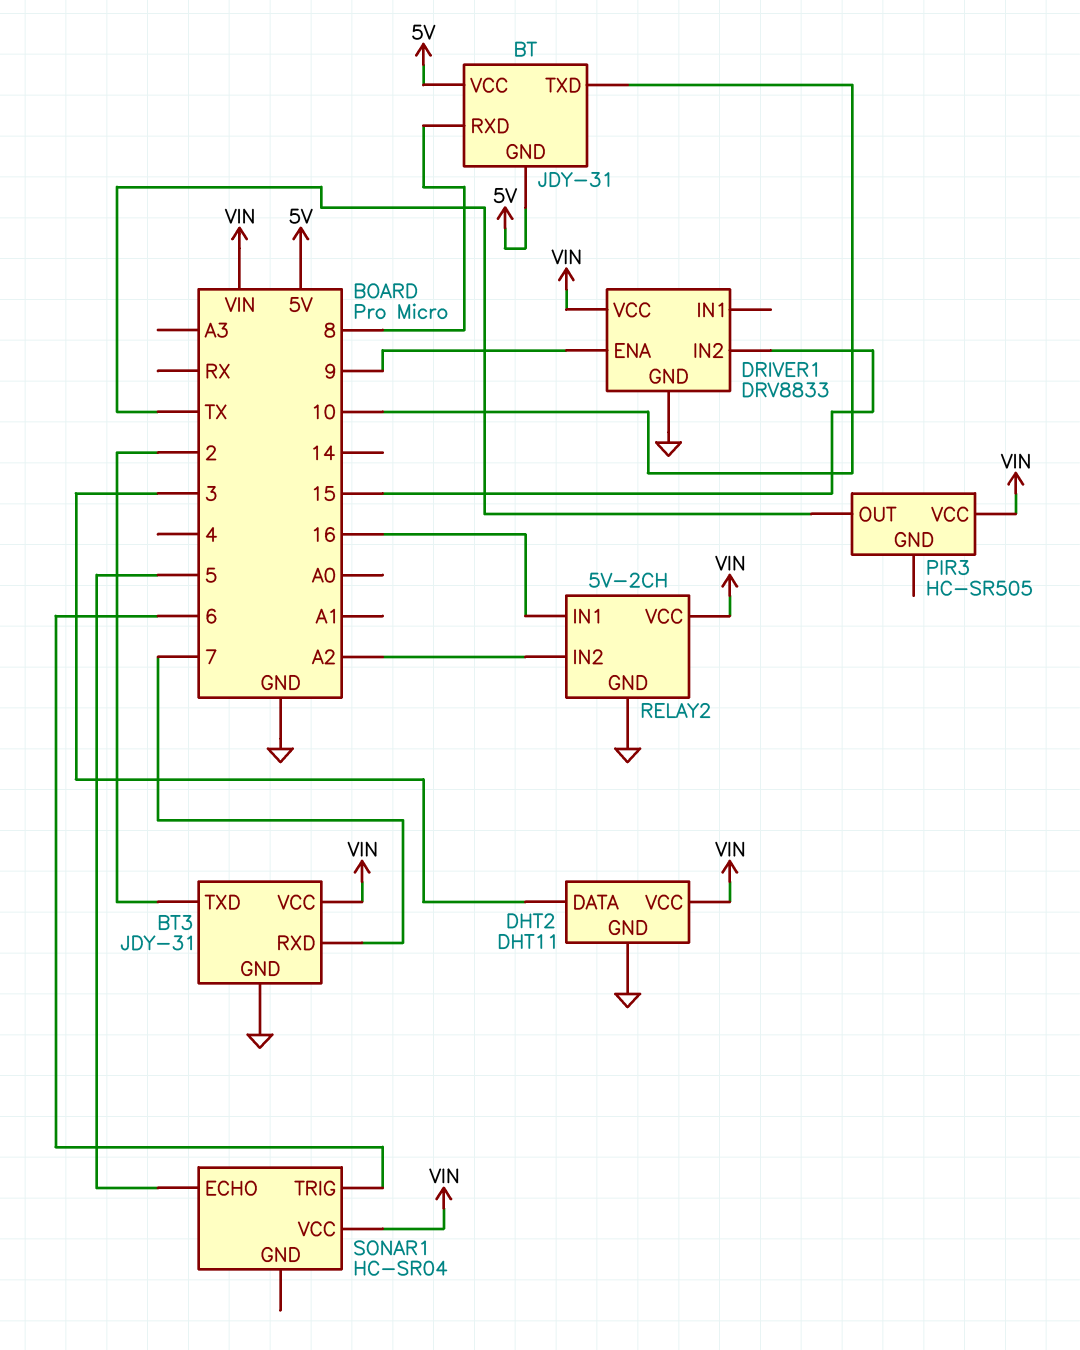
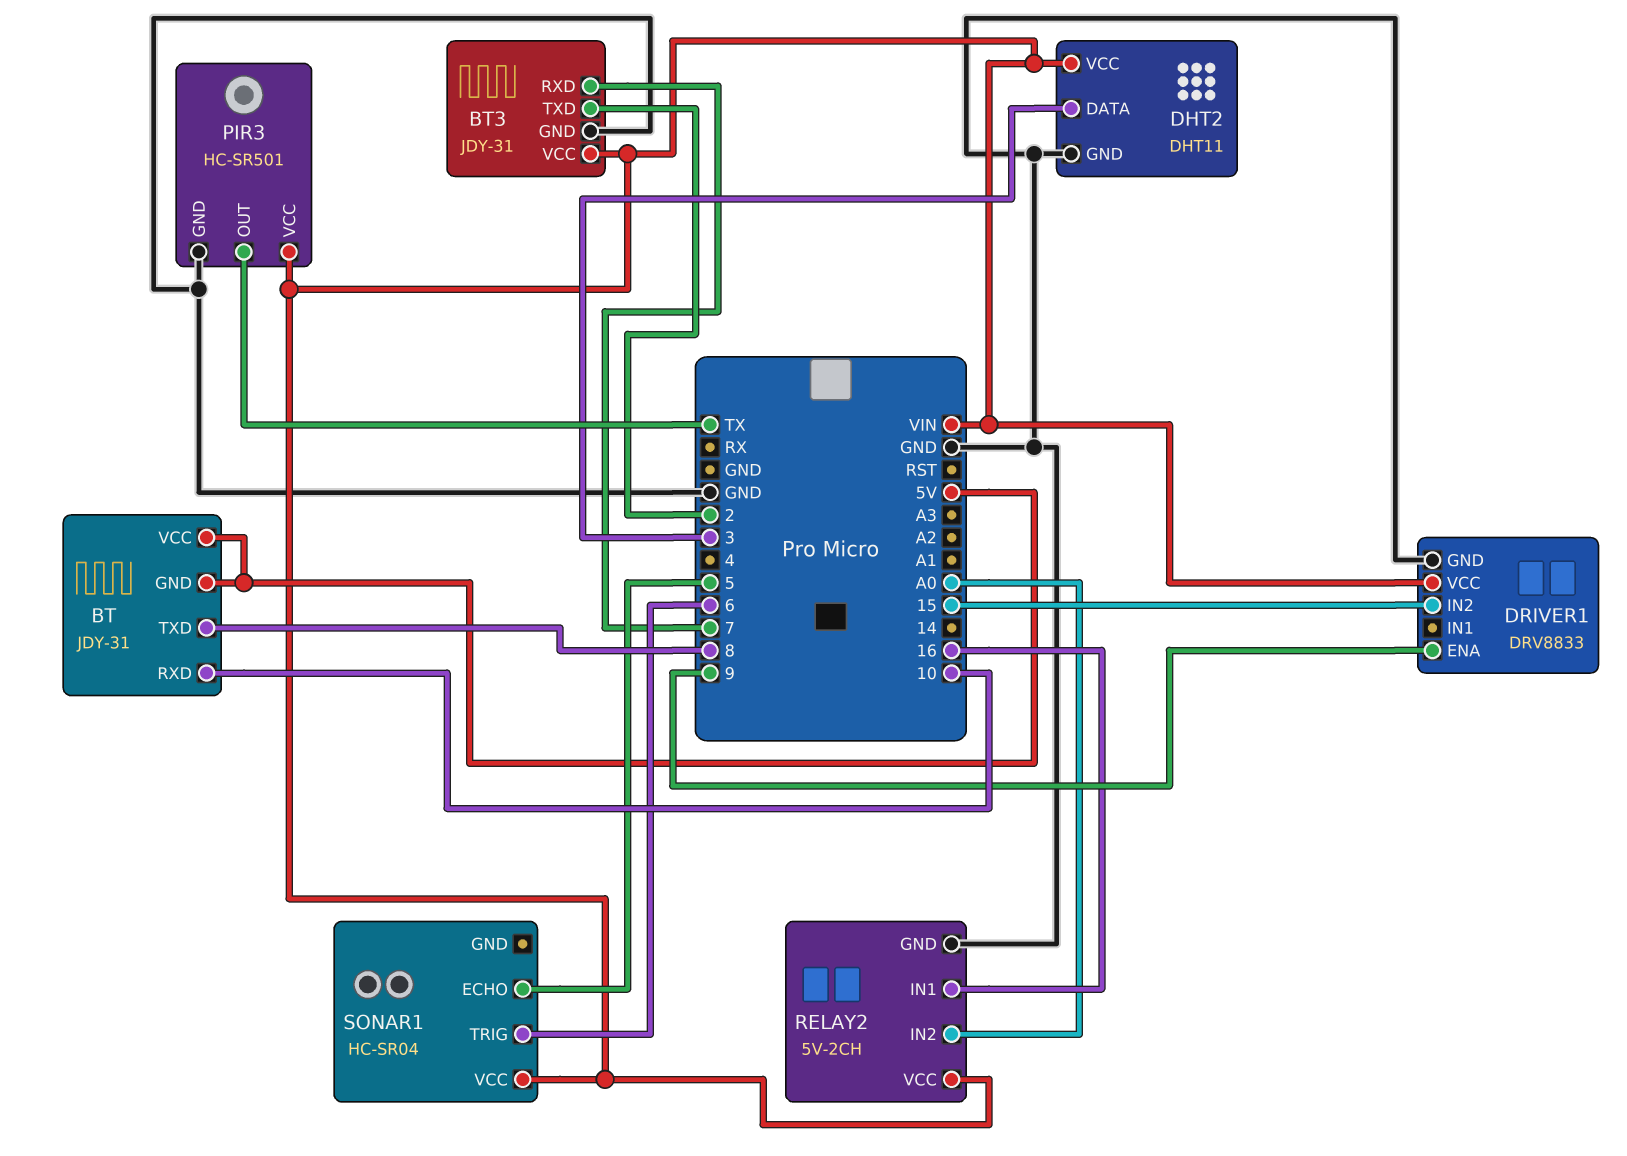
BT pin RXD: 8 -> 10
BT pin TXD: 10 -> 8
PIR3: HC-SR505 -> HC-SR501
PIR3 pin GND: none -> GND
RELAY2 pin IN2: A2 -> A0

